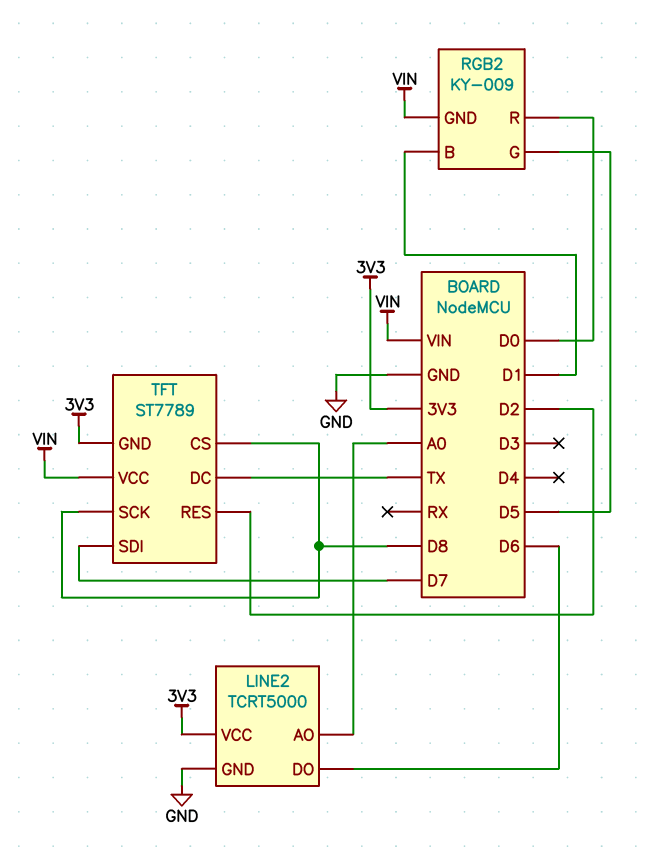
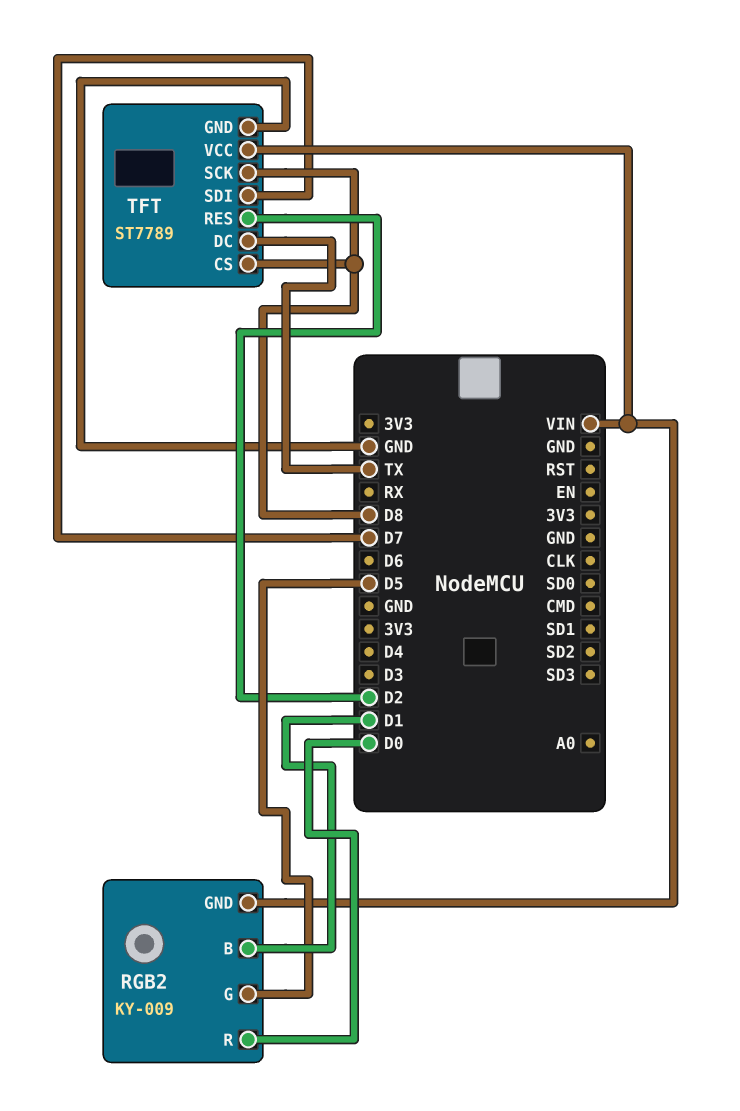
LINE2: TCRT5000 -> none
LINE2 pin AO: A0 -> none
LINE2 pin DO: D6 -> none
LINE2 pin GND: GND -> none
LINE2 pin VCC: 3V3 -> none
TFT pin GND: 3V3 -> GND

